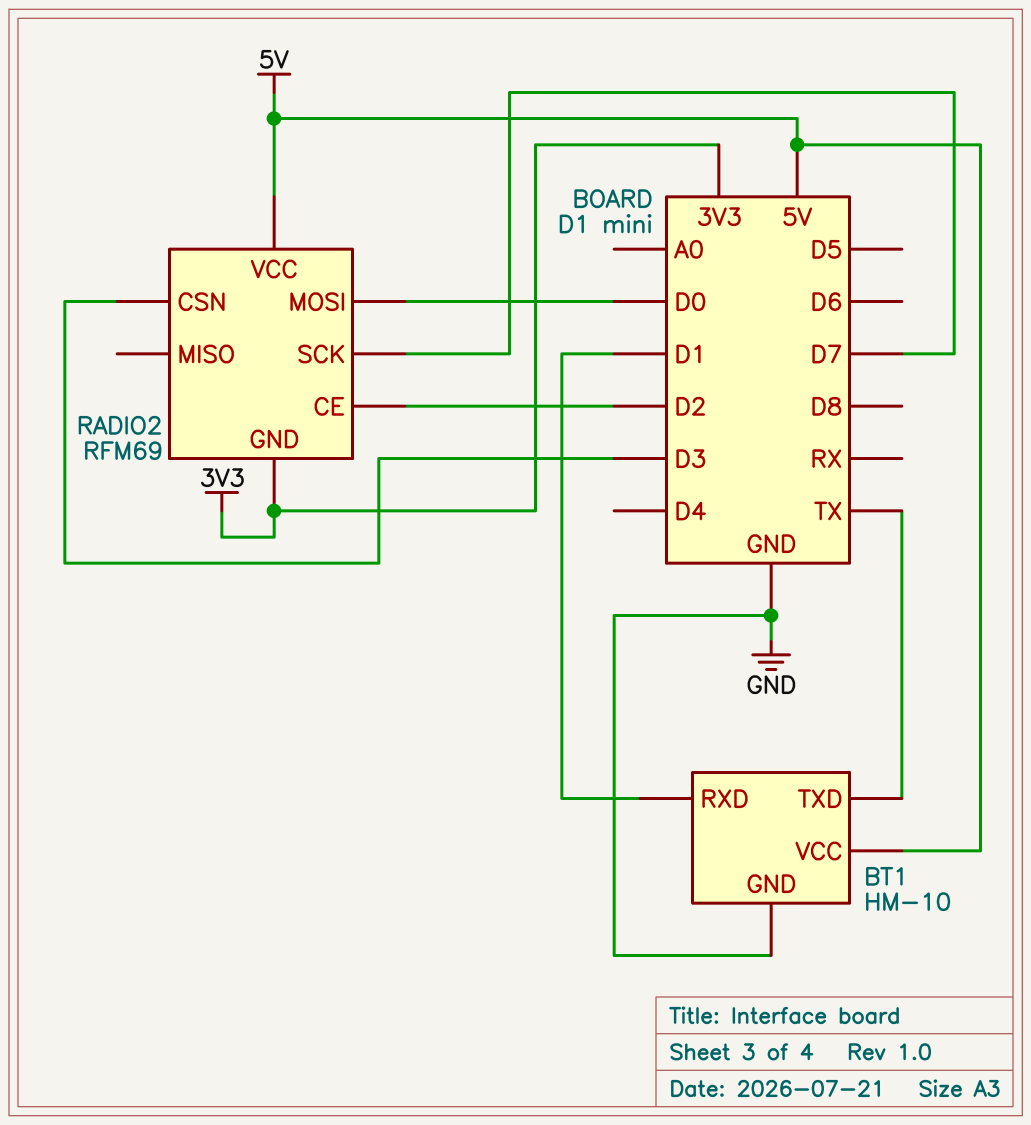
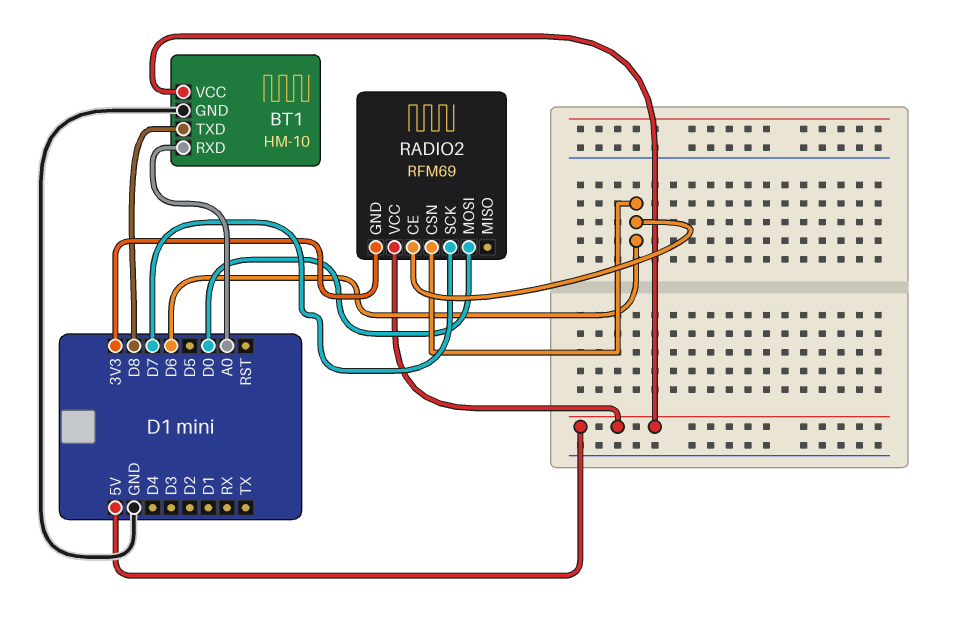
BT1 pin RXD: D1 -> A0
BT1 pin TXD: TX -> D8
RADIO2 pin CE: D2 -> D6
RADIO2 pin CSN: D3 -> D6

